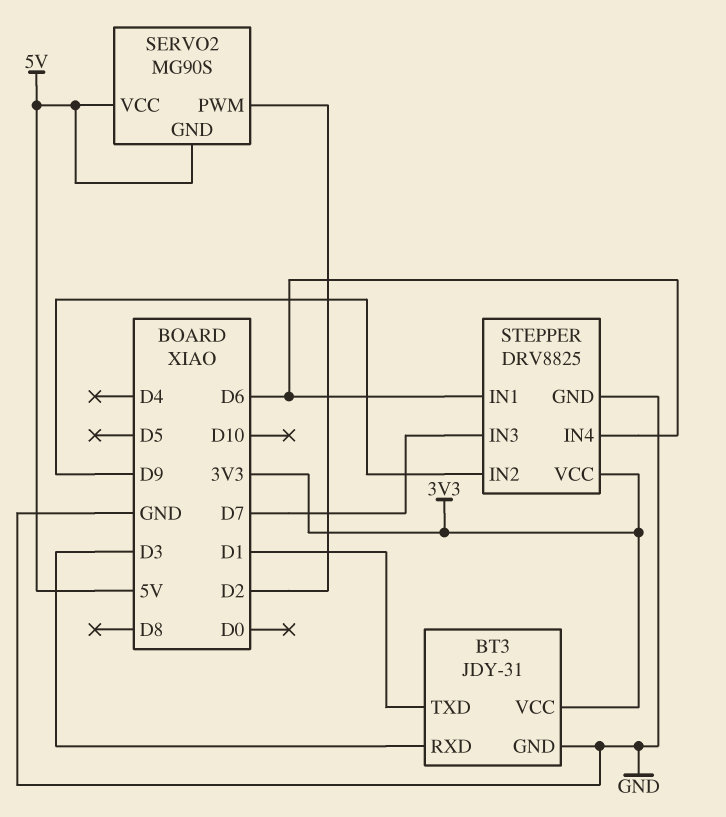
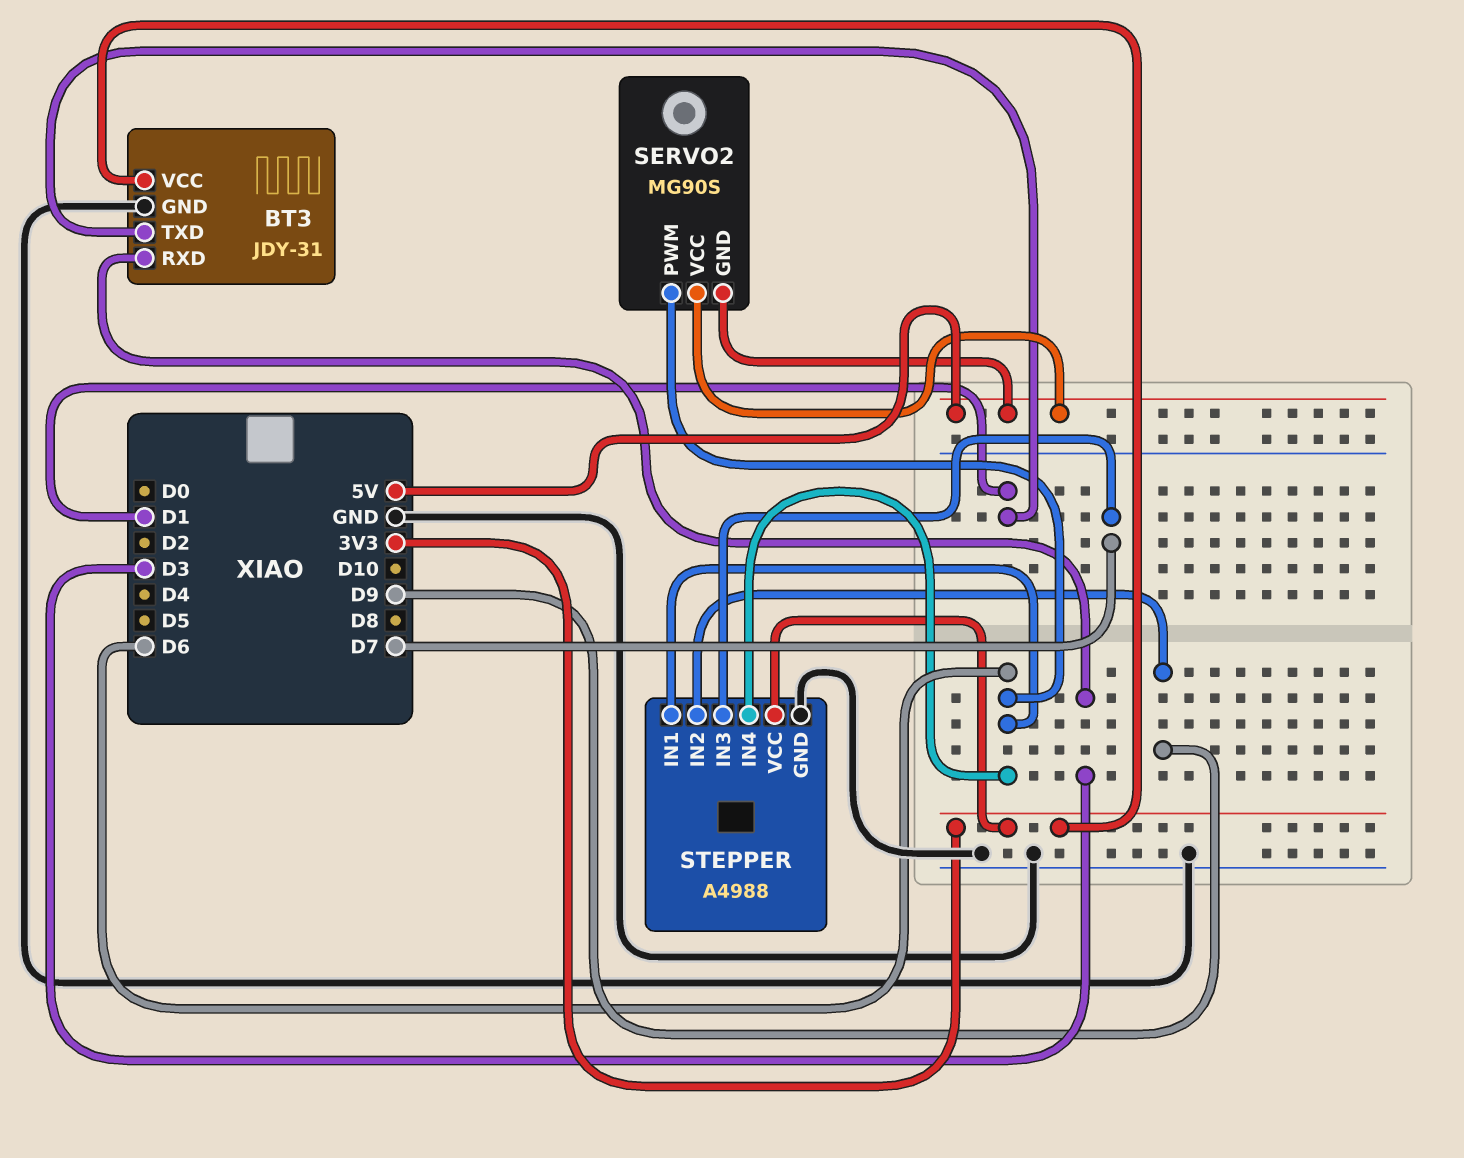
SERVO2 pin PWM: D2 -> D6
STEPPER: DRV8825 -> A4988

